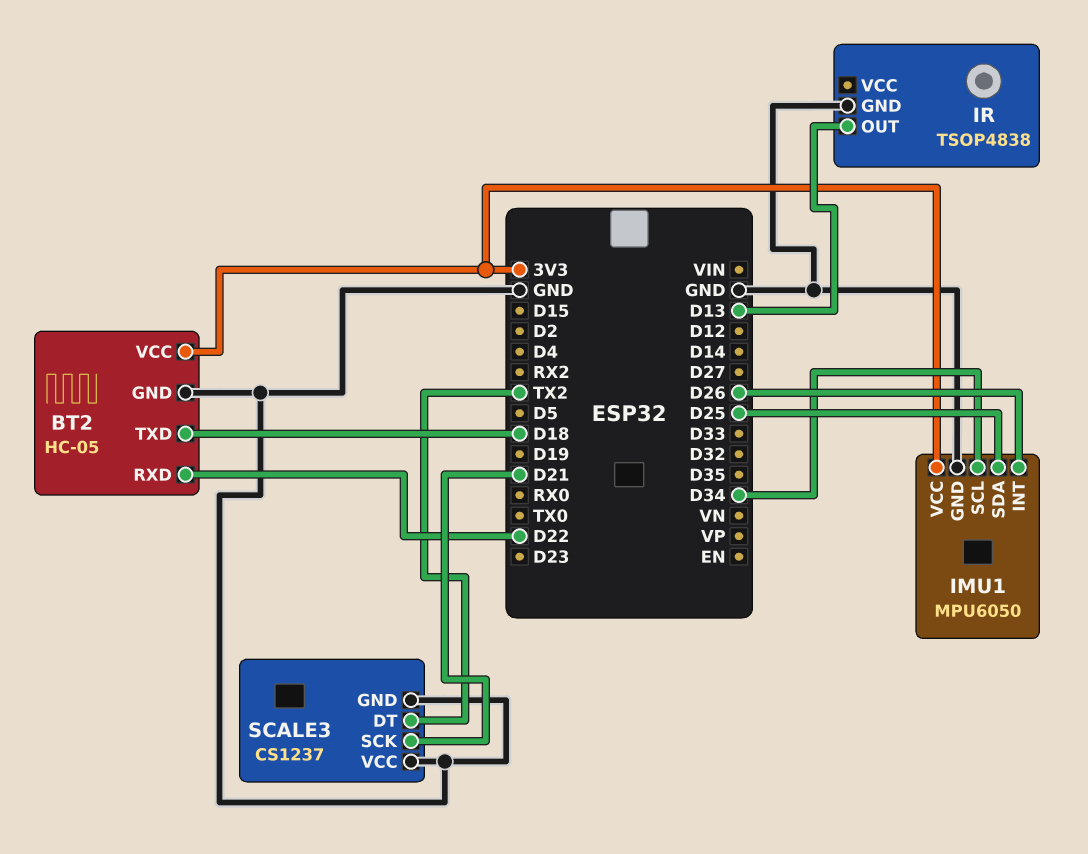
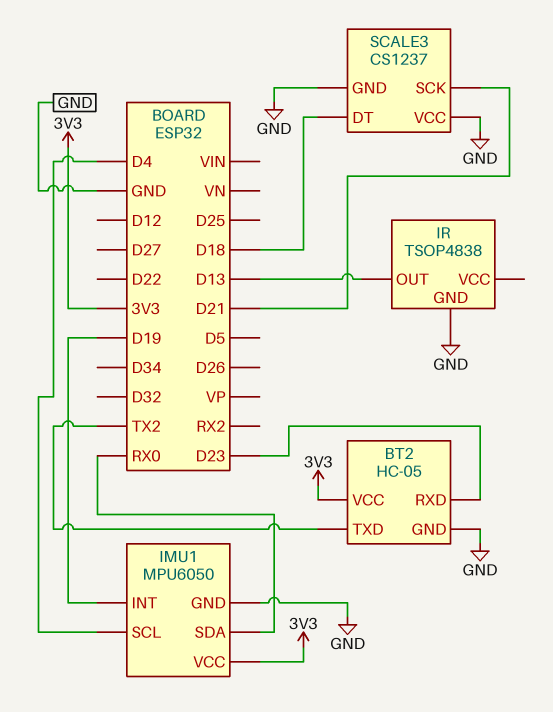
BT2 pin RXD: D22 -> D23
BT2 pin TXD: D18 -> TX2
IMU1 pin INT: D26 -> D19
IMU1 pin SCL: D34 -> D4
IMU1 pin SDA: D25 -> RX0
SCALE3 pin DT: TX2 -> D18

